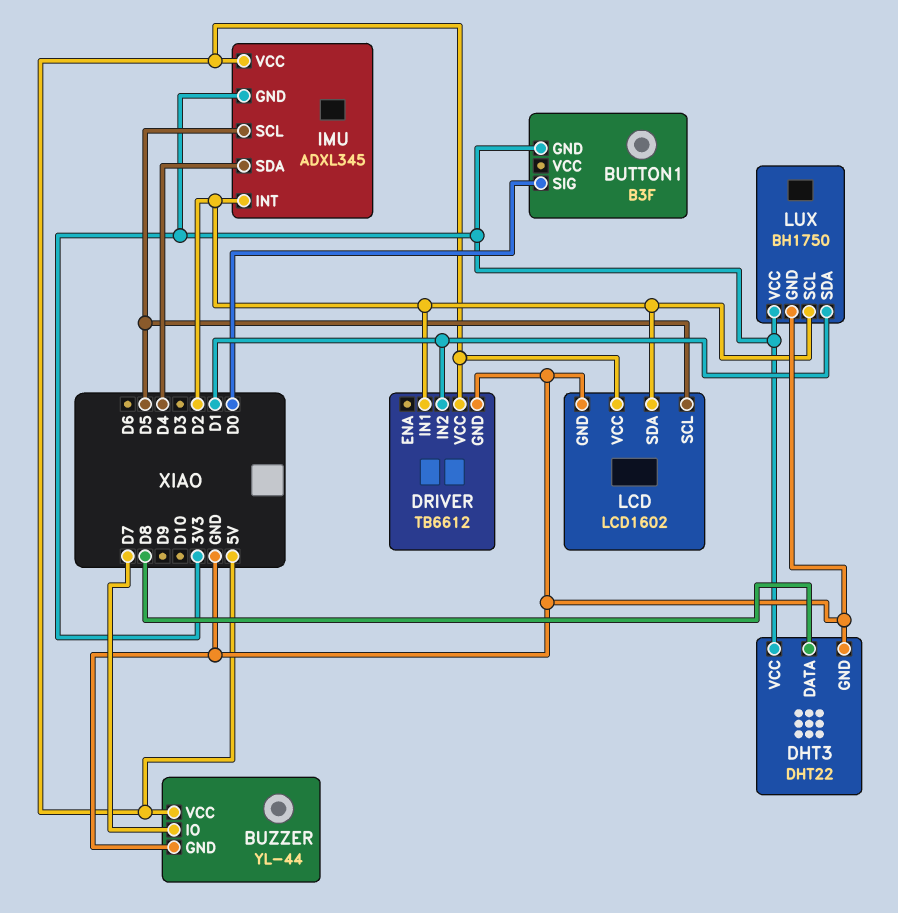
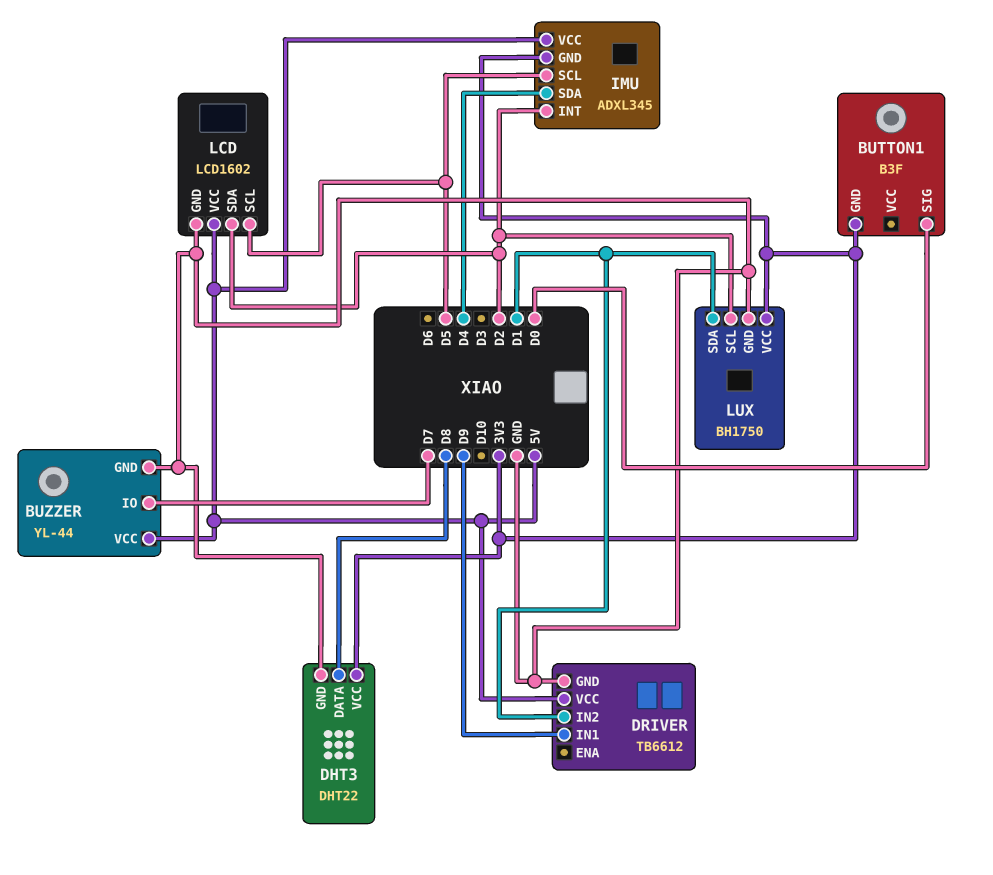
DRIVER pin IN1: D2 -> D9

